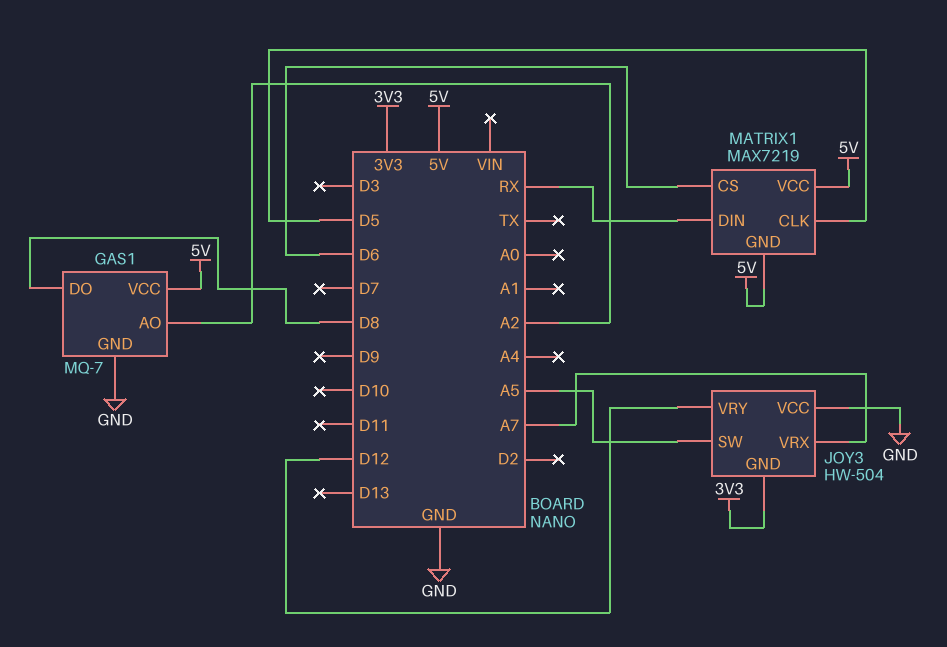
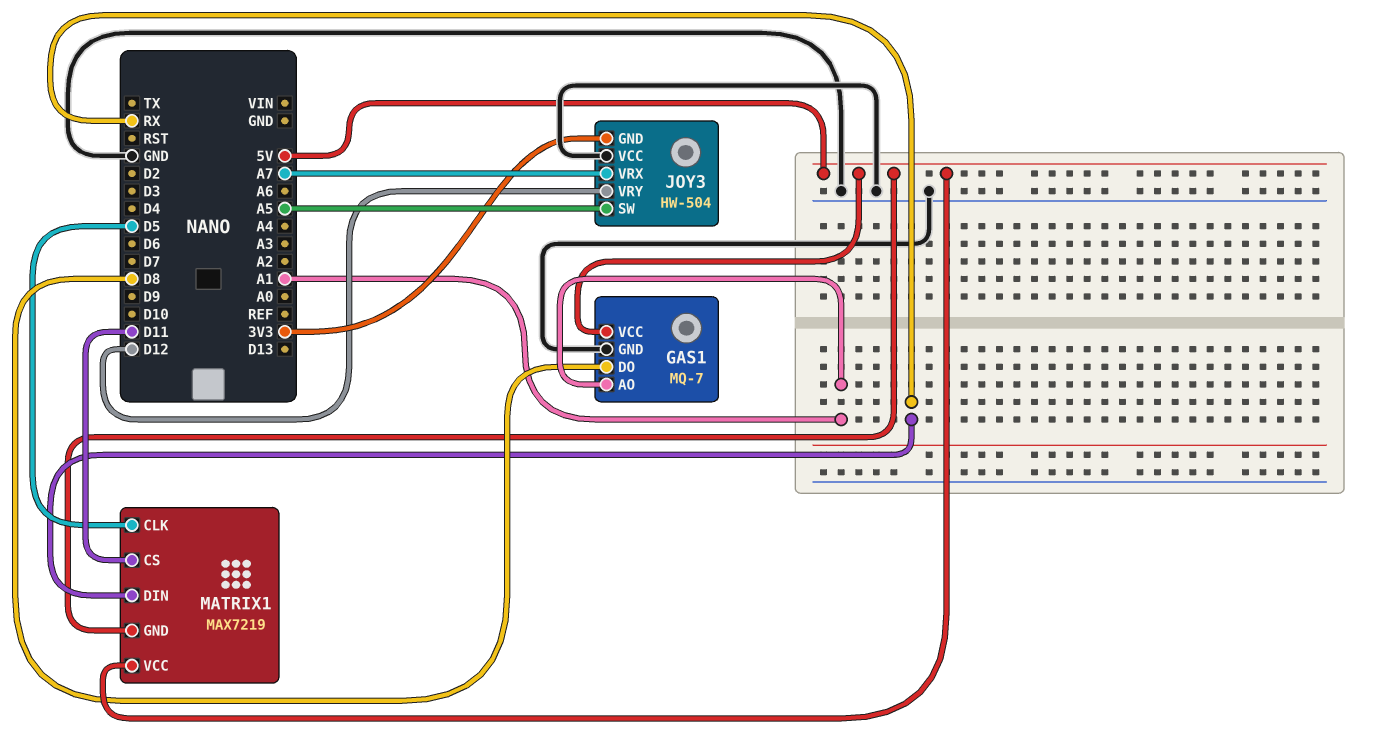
GAS1 pin AO: A2 -> A1
MATRIX1 pin CS: D6 -> D11

